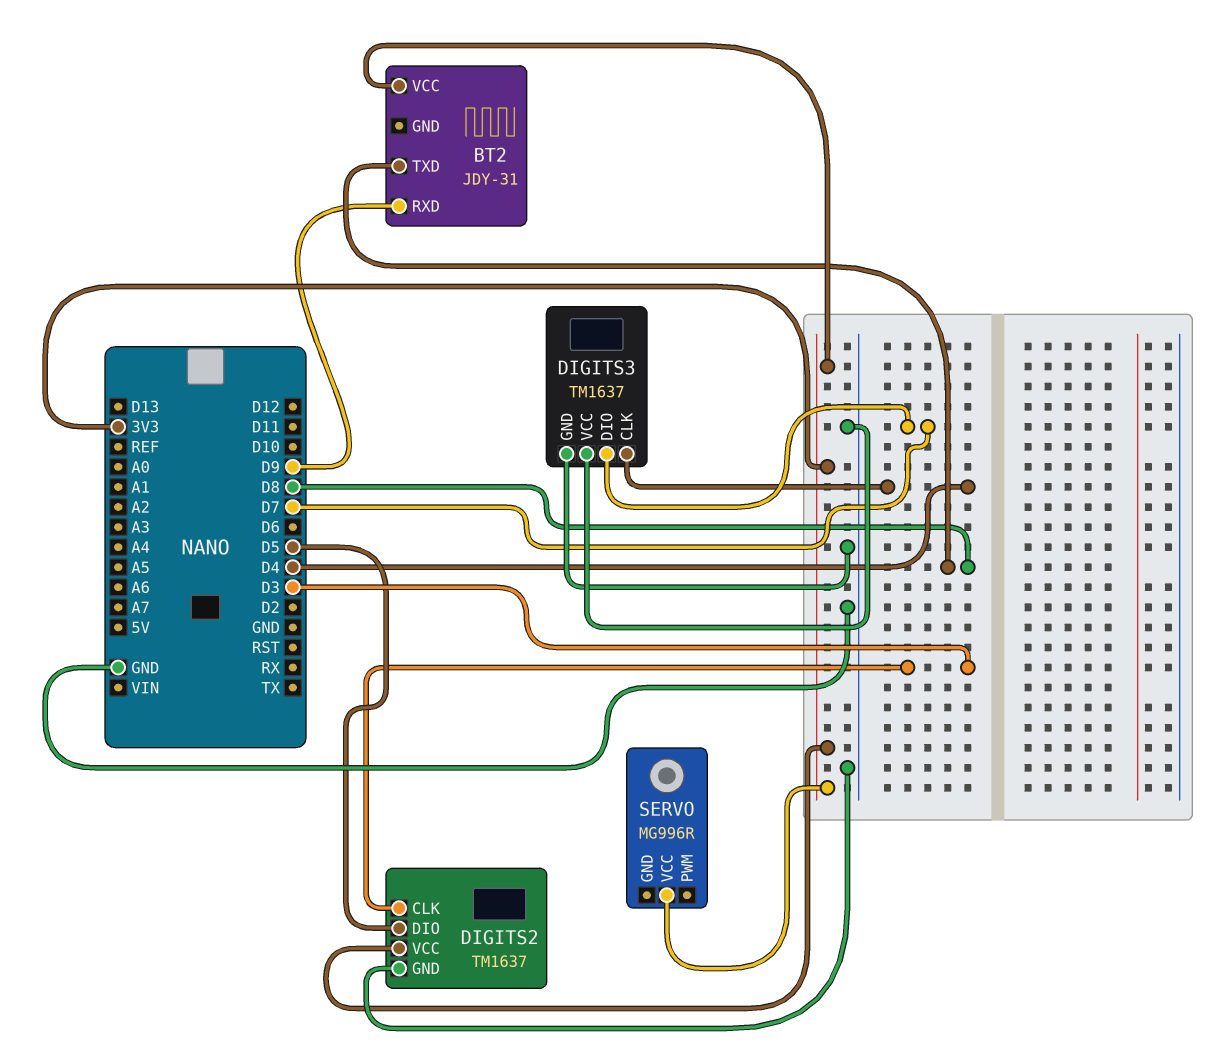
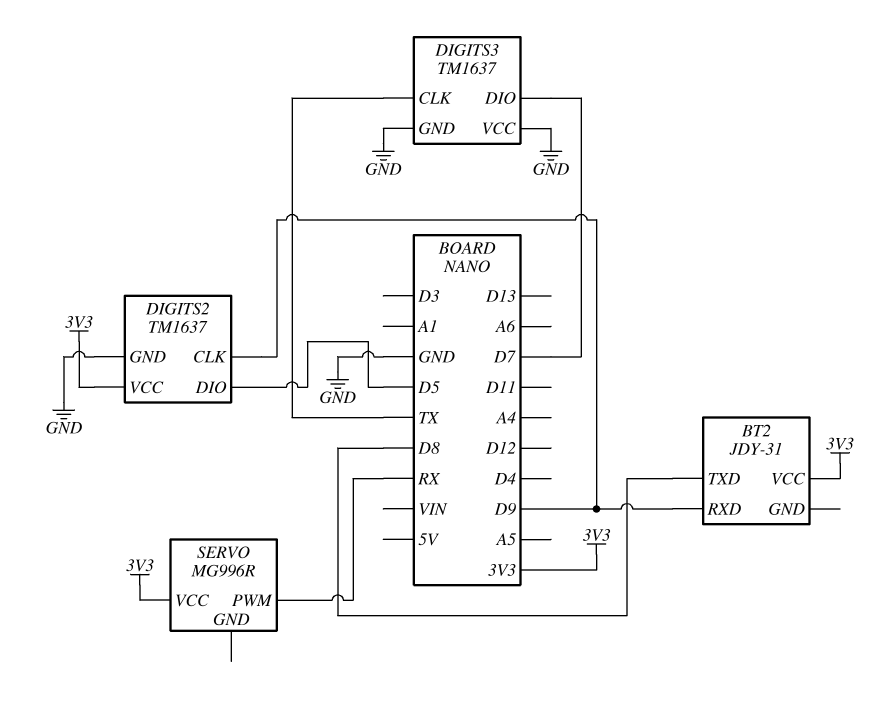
DIGITS2 pin CLK: D3 -> D9
DIGITS3 pin CLK: D4 -> TX
SERVO pin PWM: none -> RX

